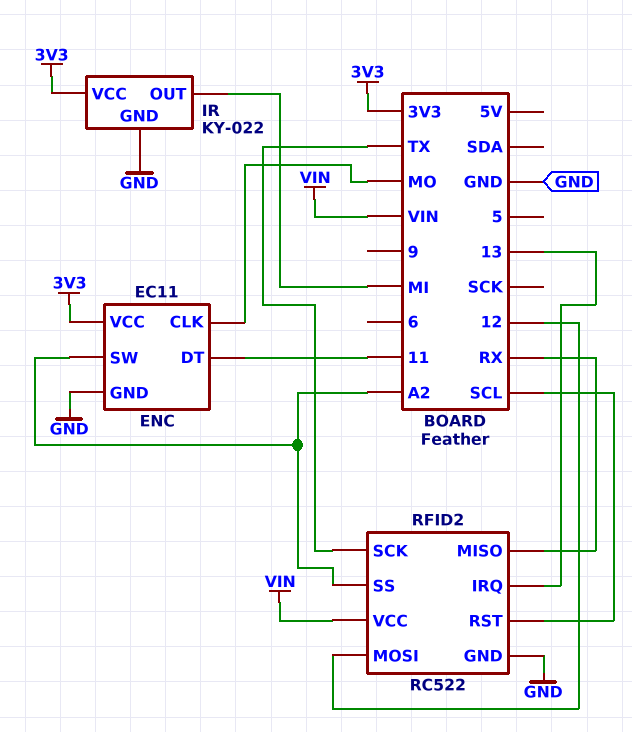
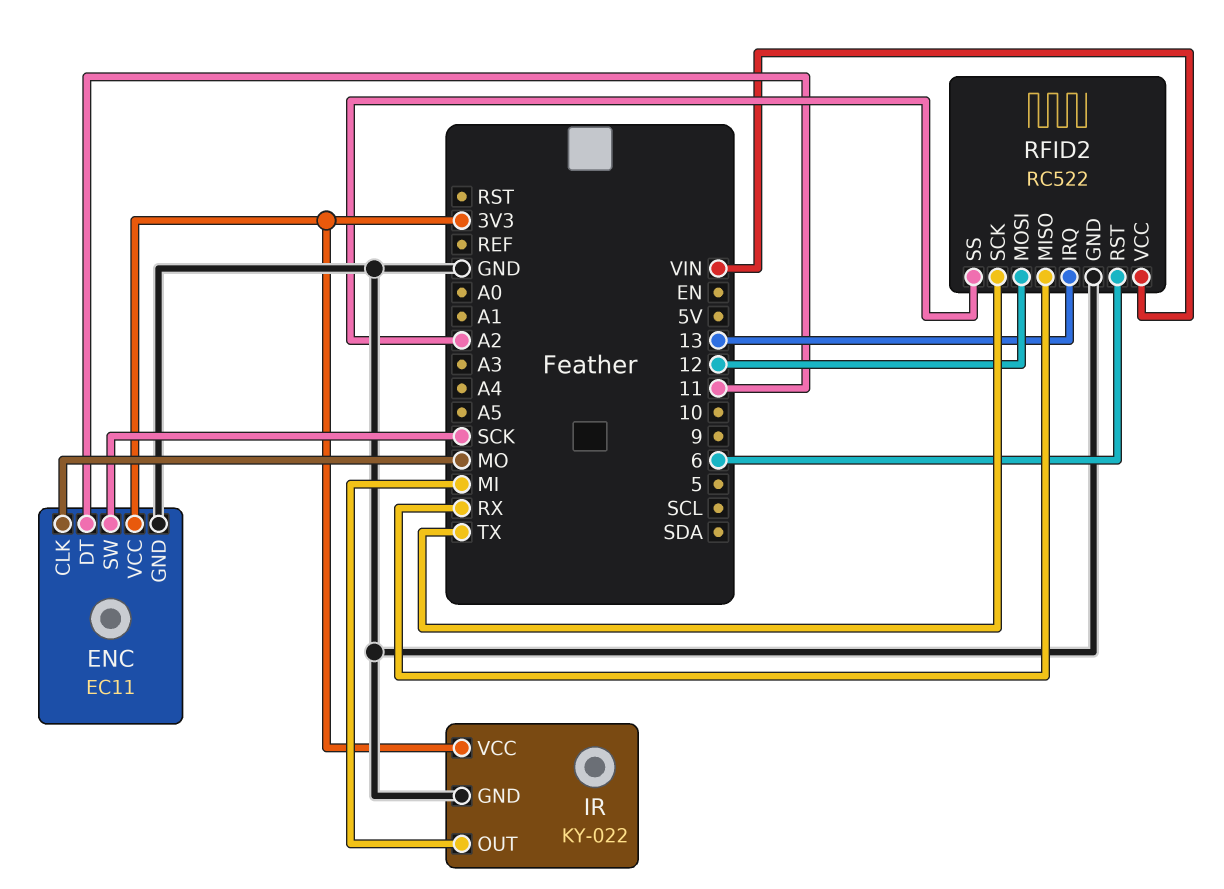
ENC pin SW: A2 -> SCK
RFID2 pin RST: SCL -> 6

